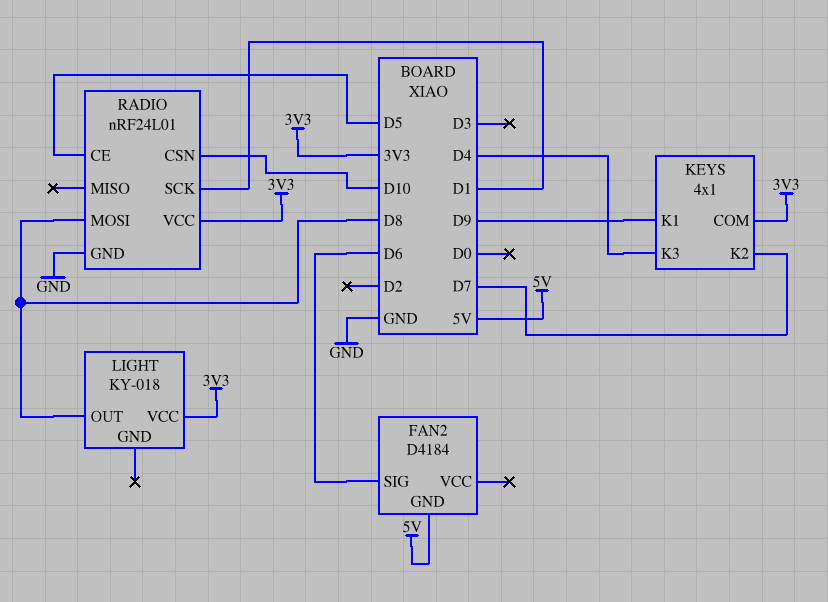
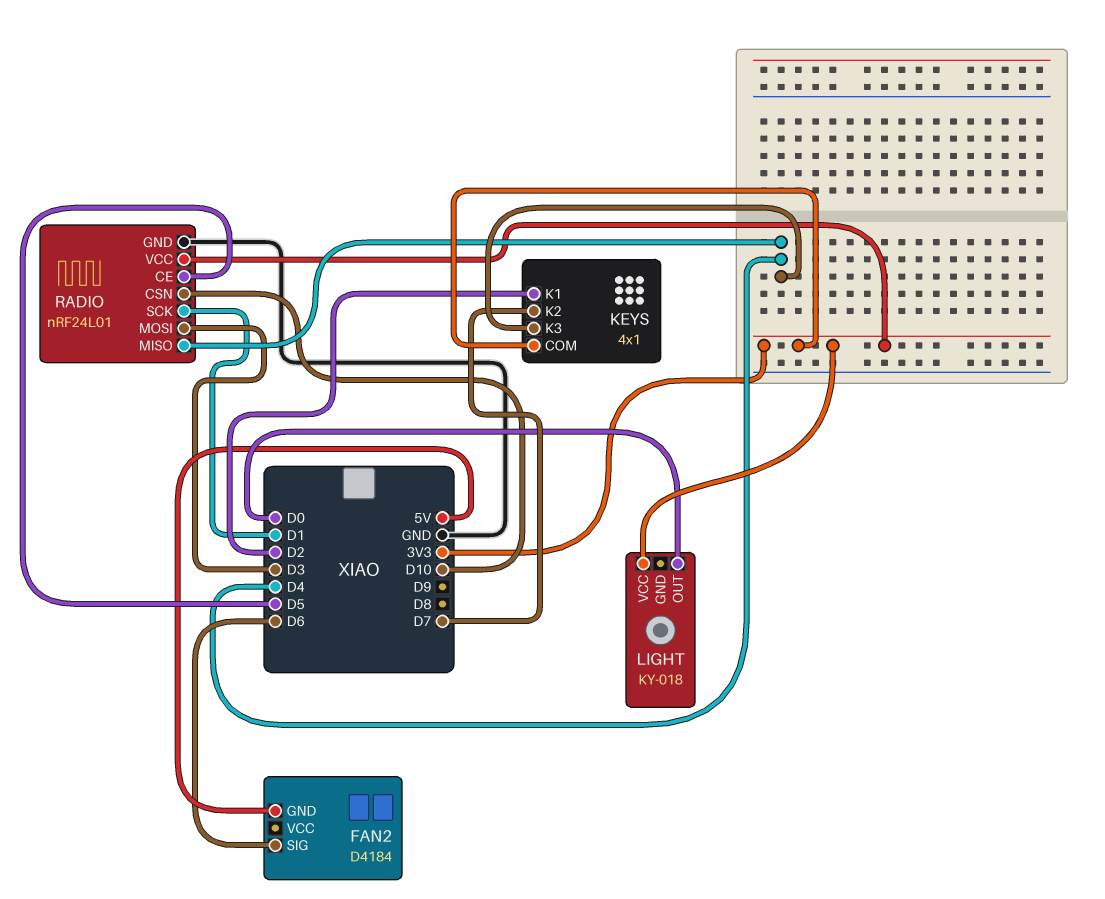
KEYS pin K1: D9 -> D2
LIGHT pin OUT: D8 -> D0
RADIO pin MISO: none -> D4
RADIO pin MOSI: D8 -> D3

